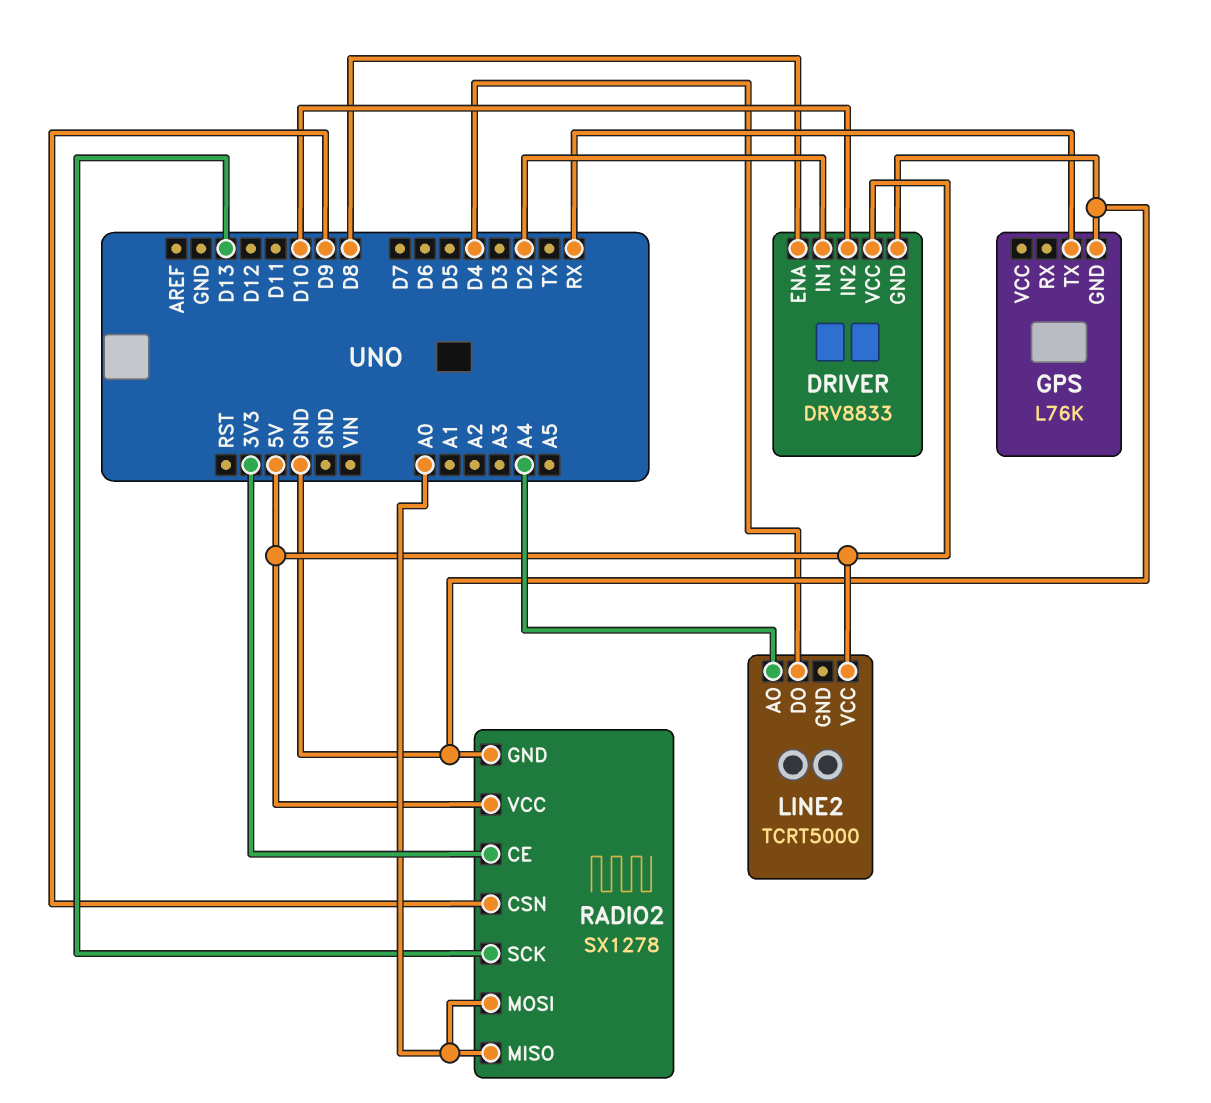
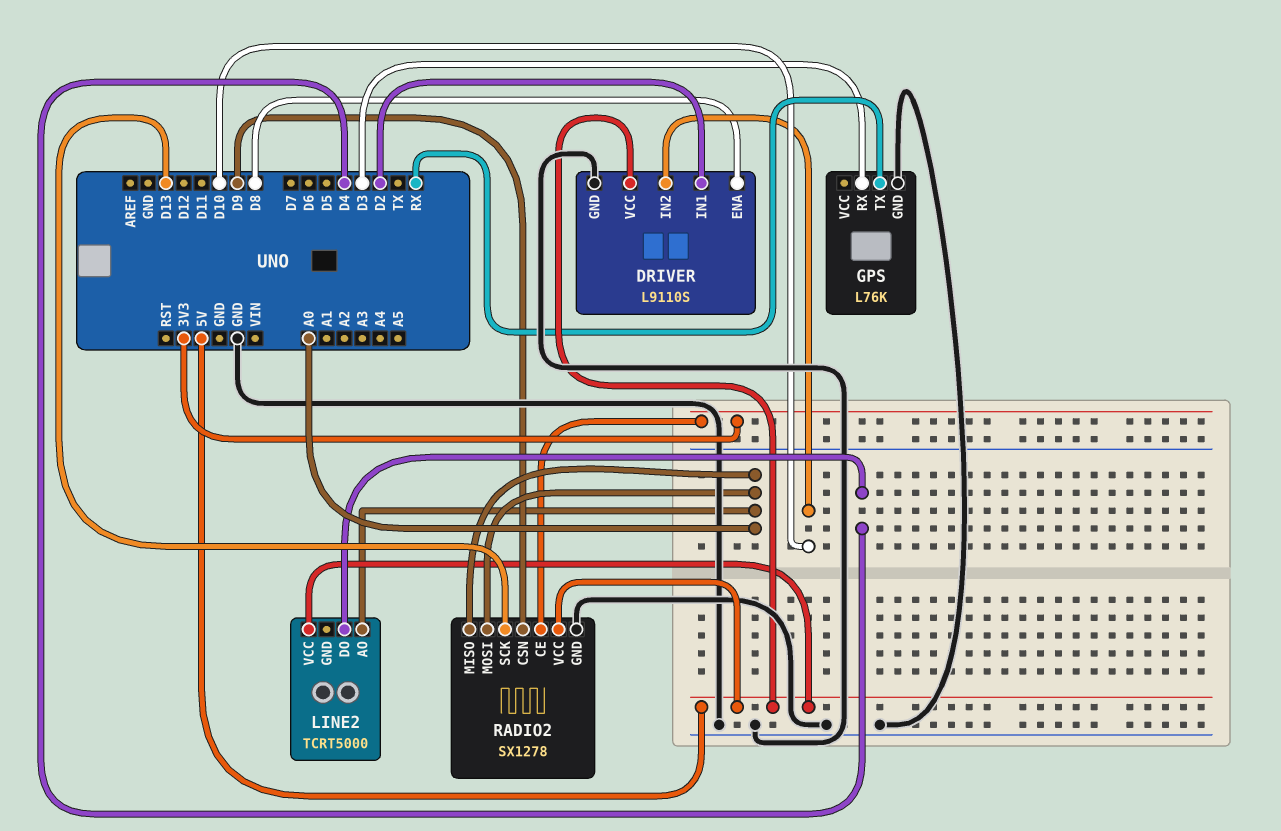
DRIVER: DRV8833 -> L9110S
GPS pin RX: none -> D3
LINE2 pin AO: A4 -> A0

